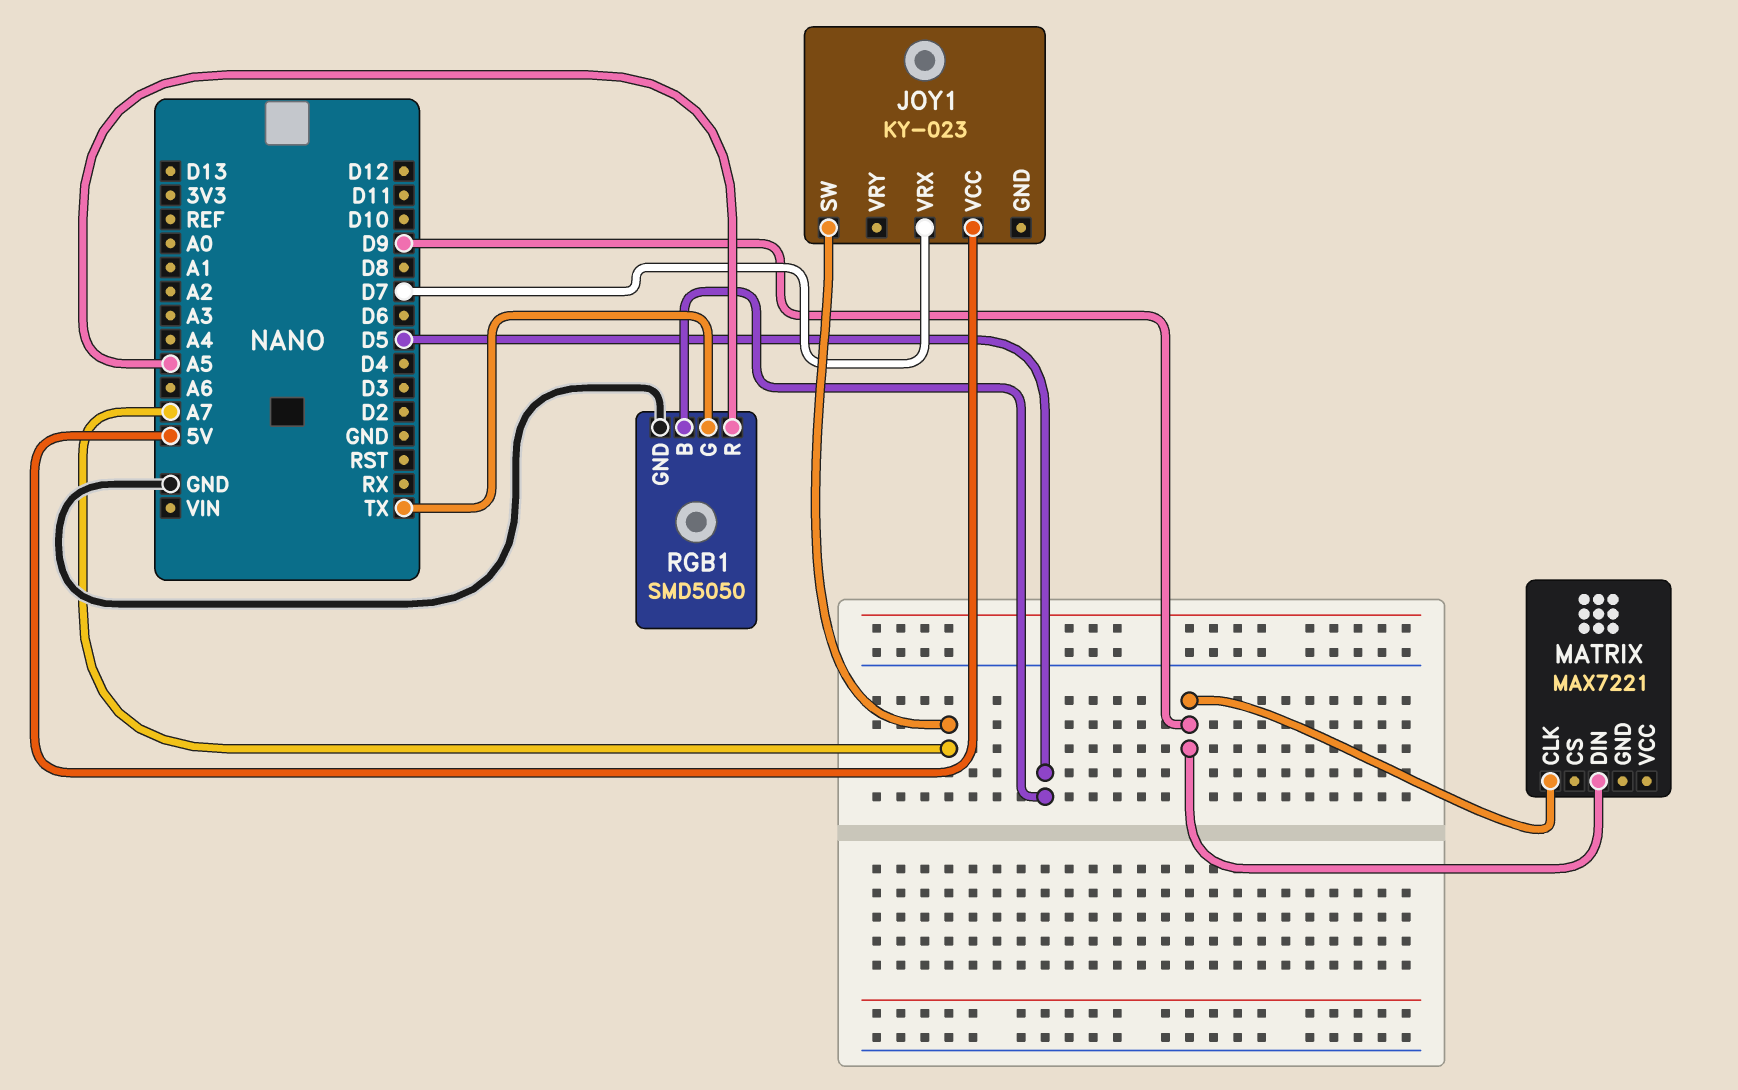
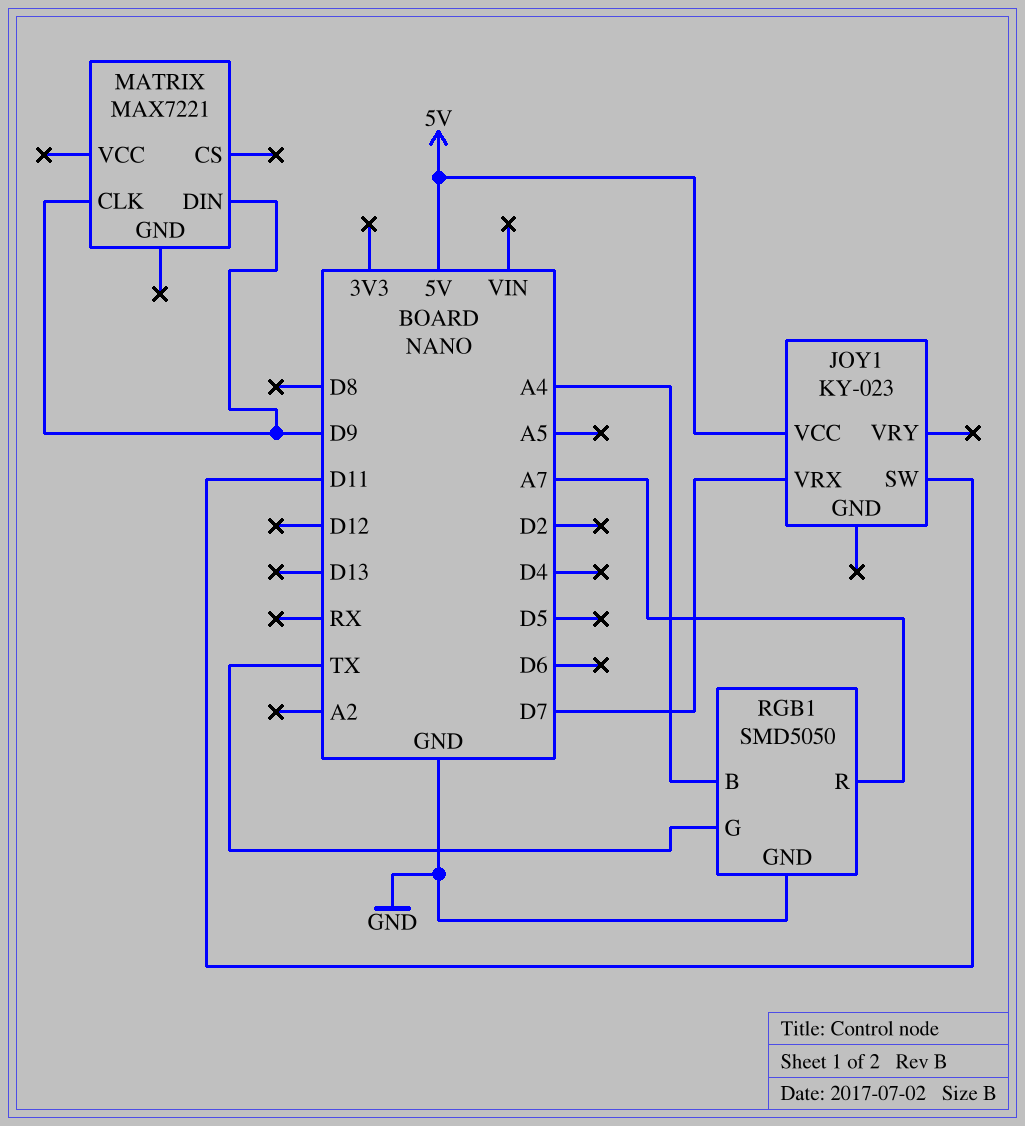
JOY1 pin SW: A7 -> D11
RGB1 pin B: D5 -> A4
RGB1 pin R: A5 -> A7

